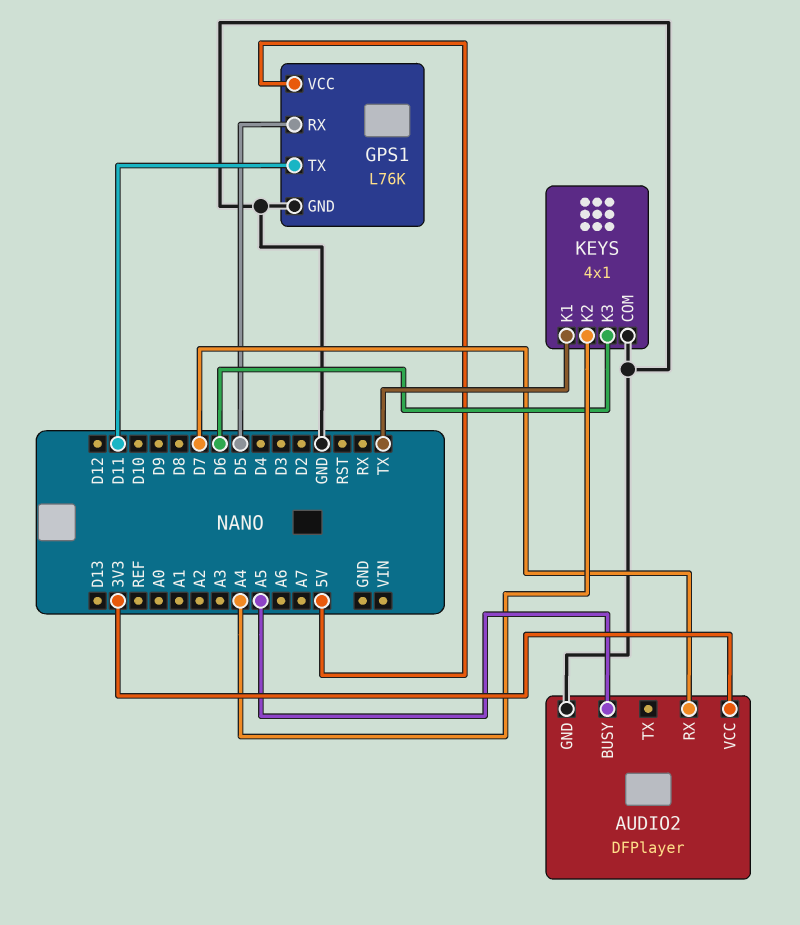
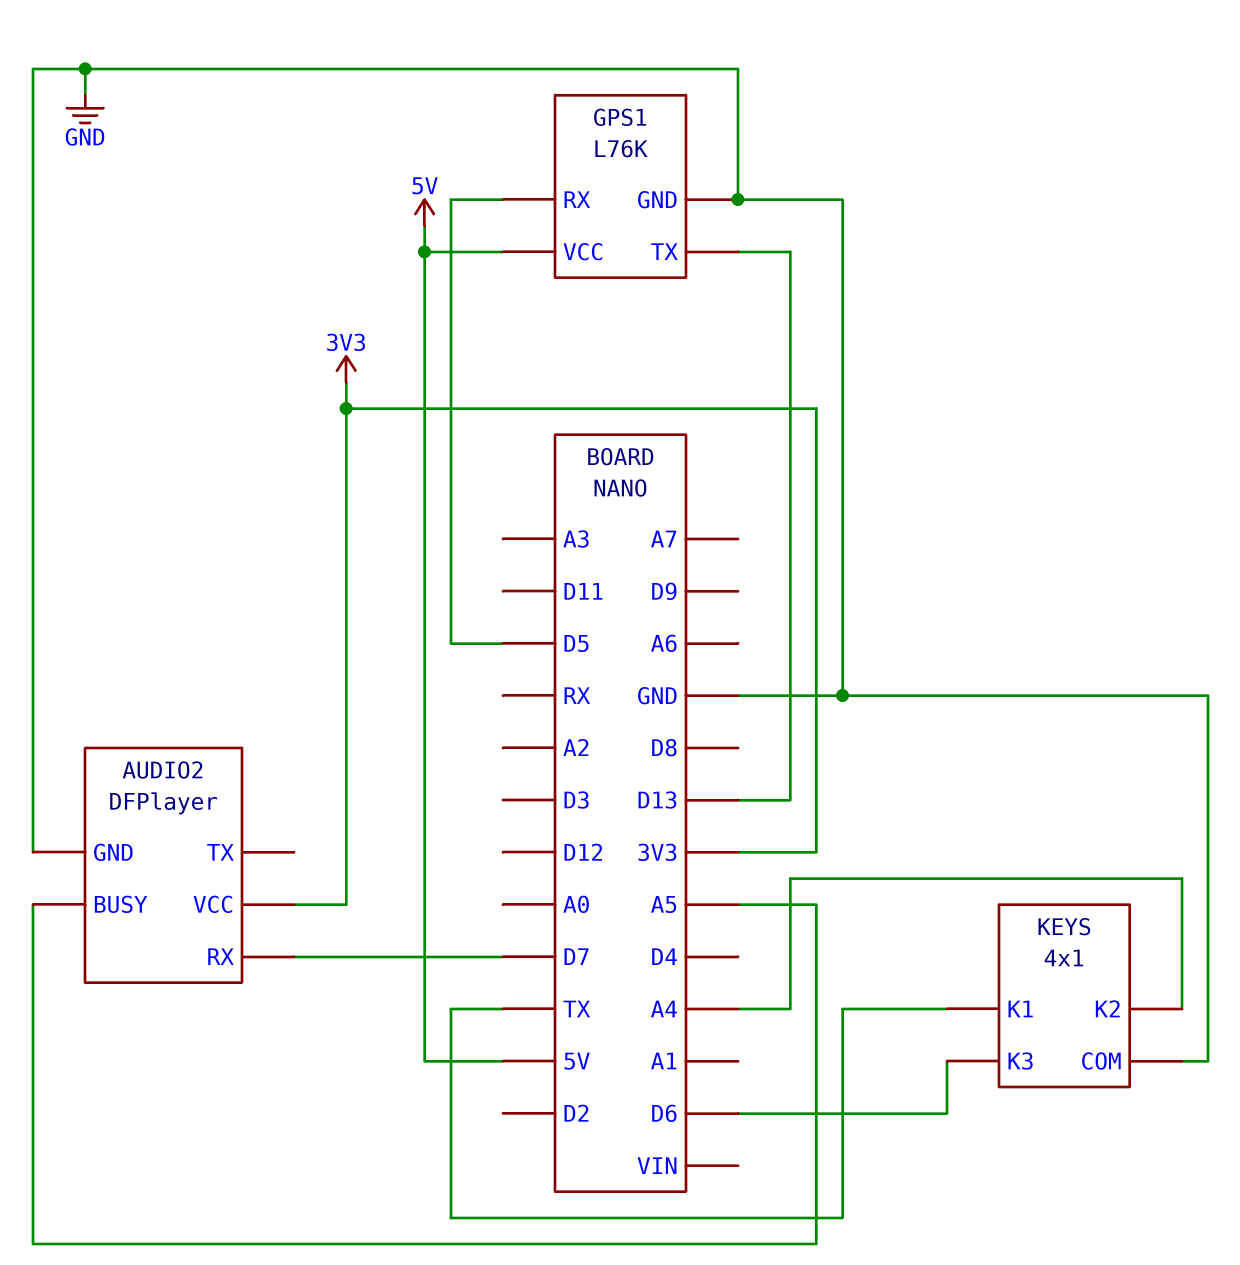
GPS1 pin TX: D11 -> D13

